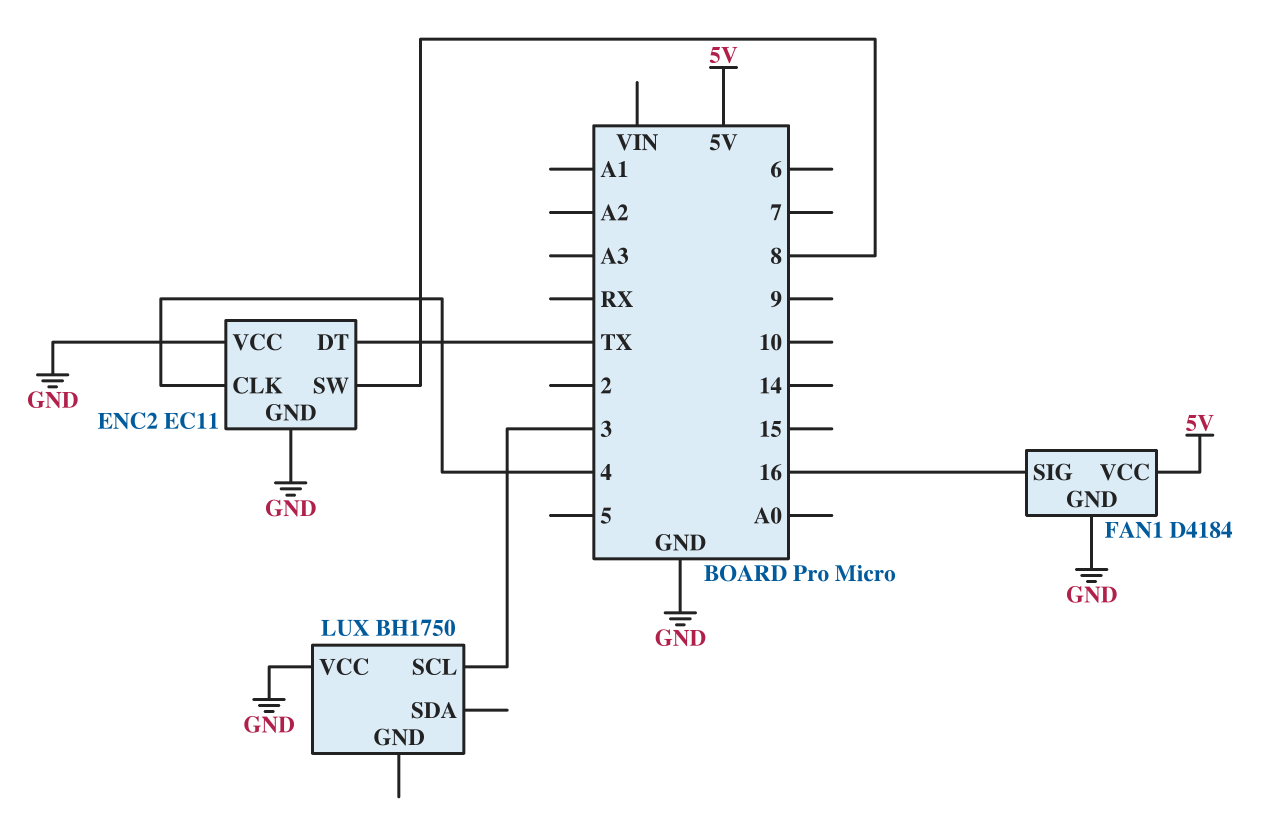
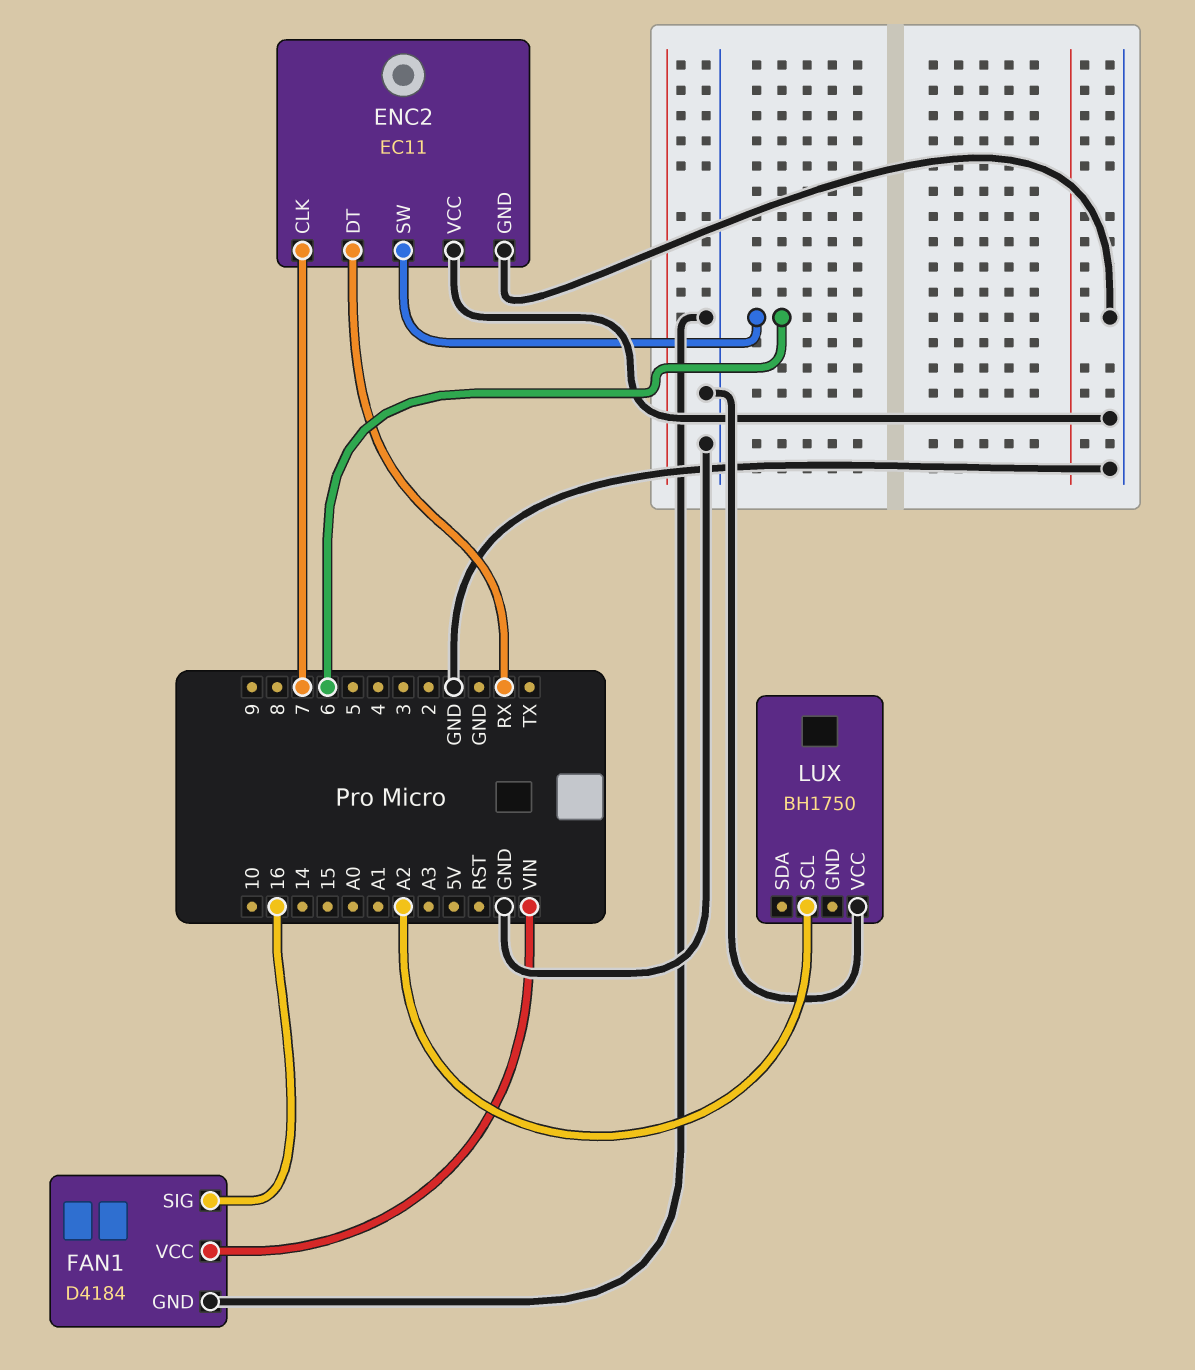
ENC2 pin CLK: 4 -> 7
ENC2 pin DT: TX -> RX
ENC2 pin SW: 8 -> 6
FAN1 pin VCC: 5V -> VIN
LUX pin SCL: 3 -> A2

